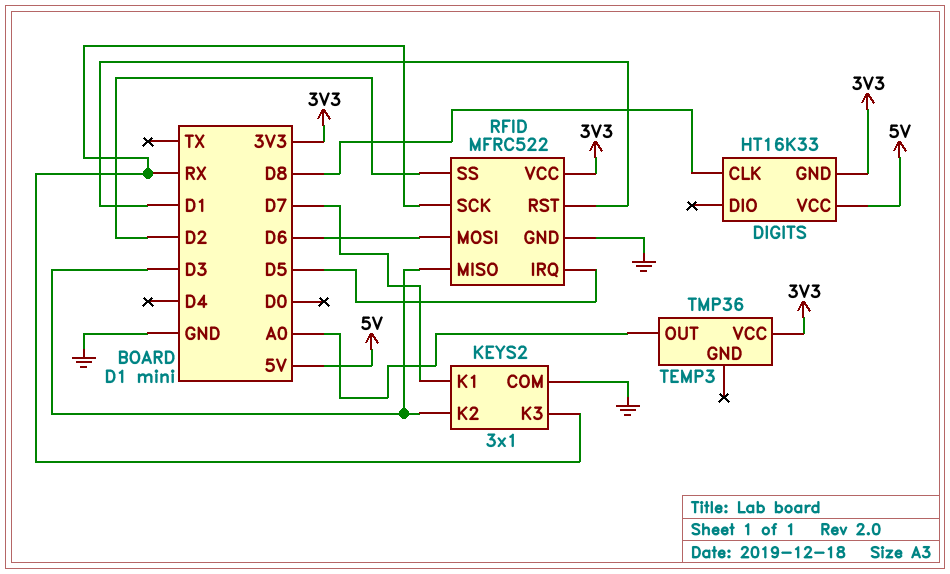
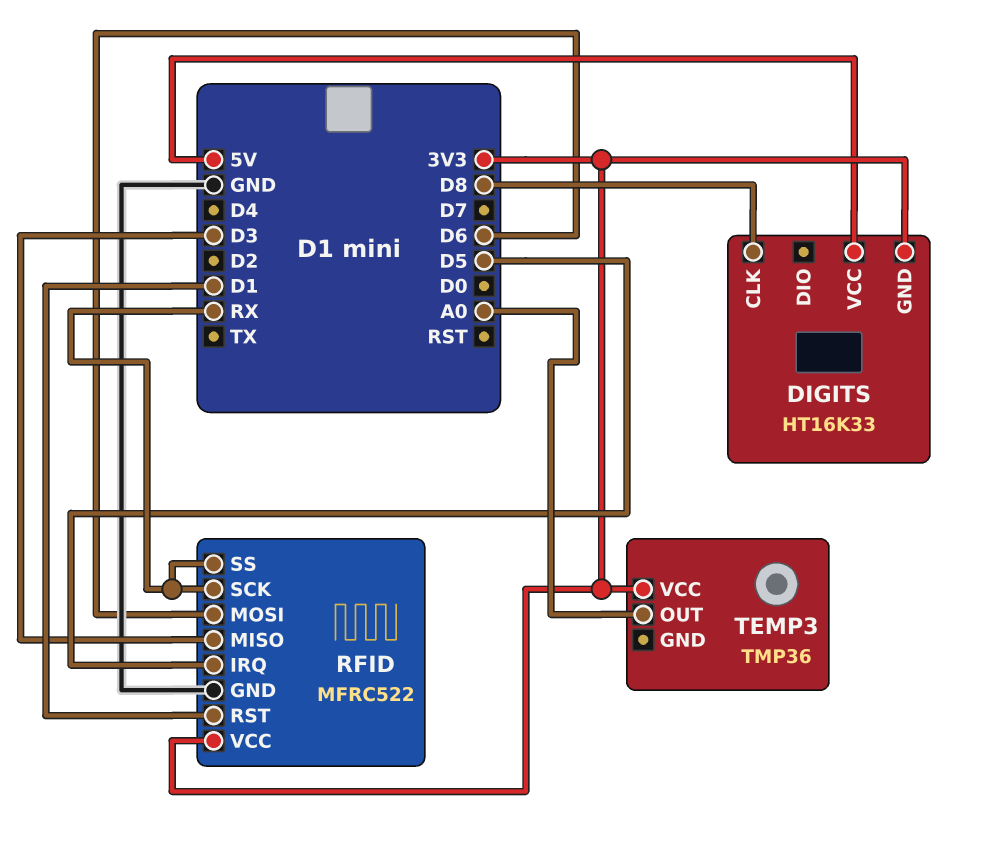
KEYS2: 3x1 -> none
KEYS2 pin COM: GND -> none
KEYS2 pin K1: D7 -> none
KEYS2 pin K2: D3 -> none
KEYS2 pin K3: RX -> none
RFID pin SS: D2 -> RX

